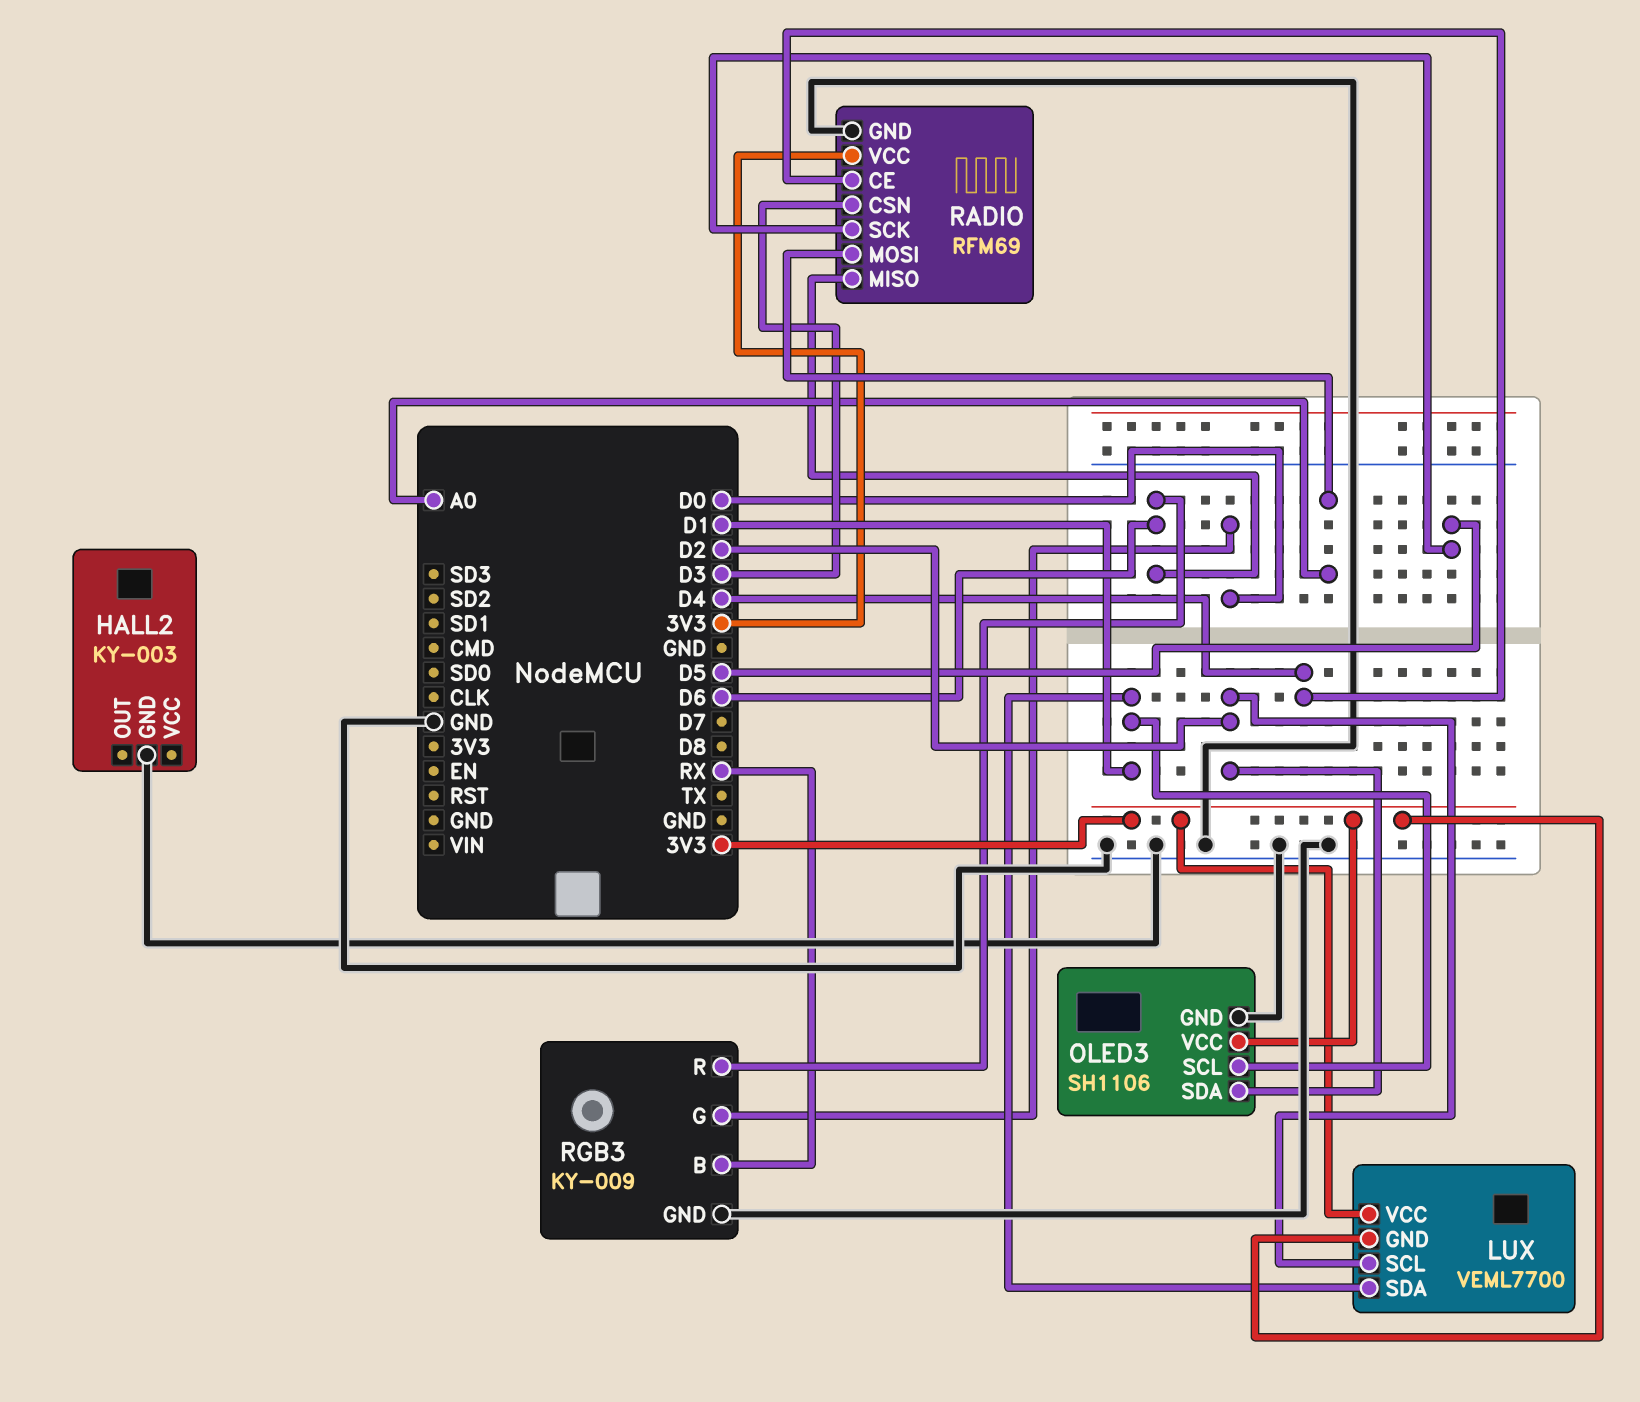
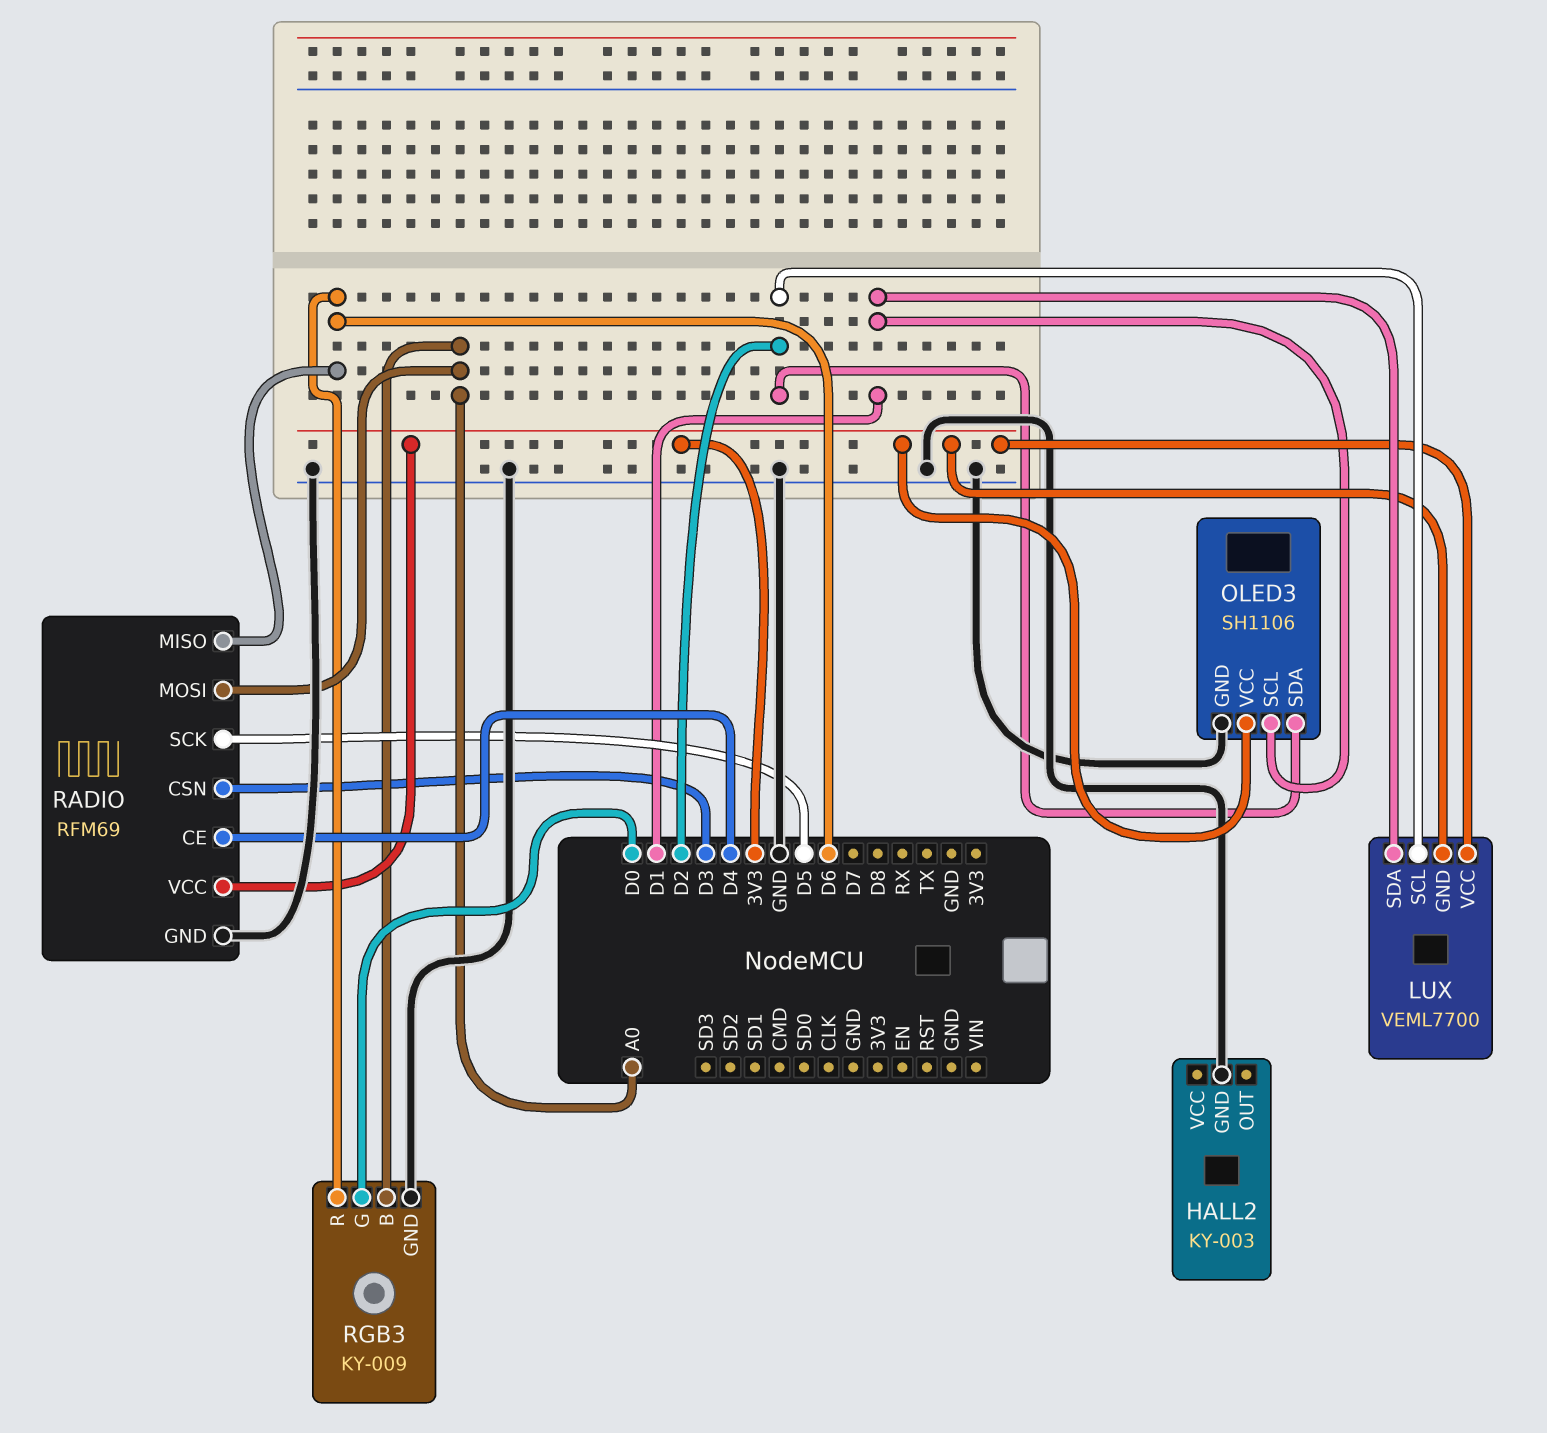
RGB3 pin B: RX -> A0

